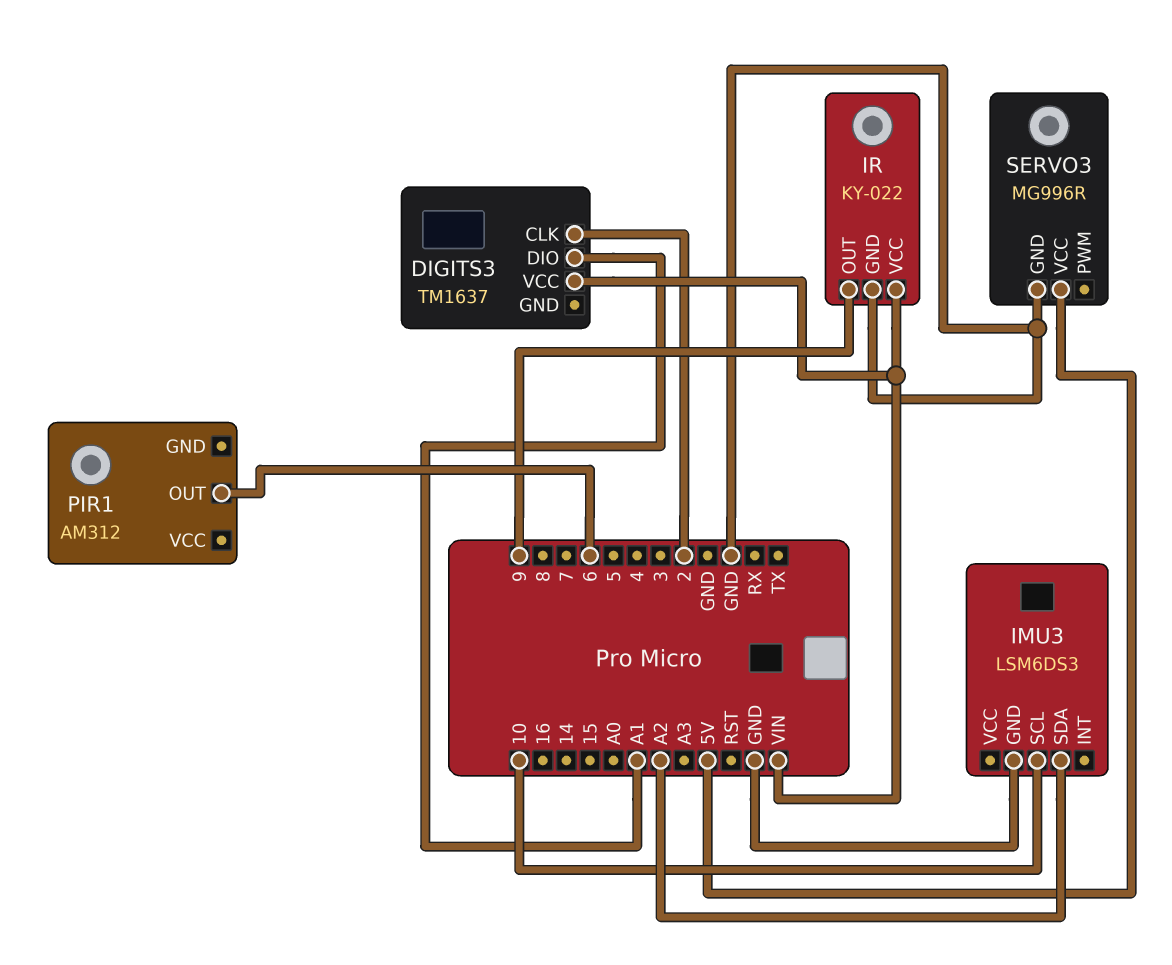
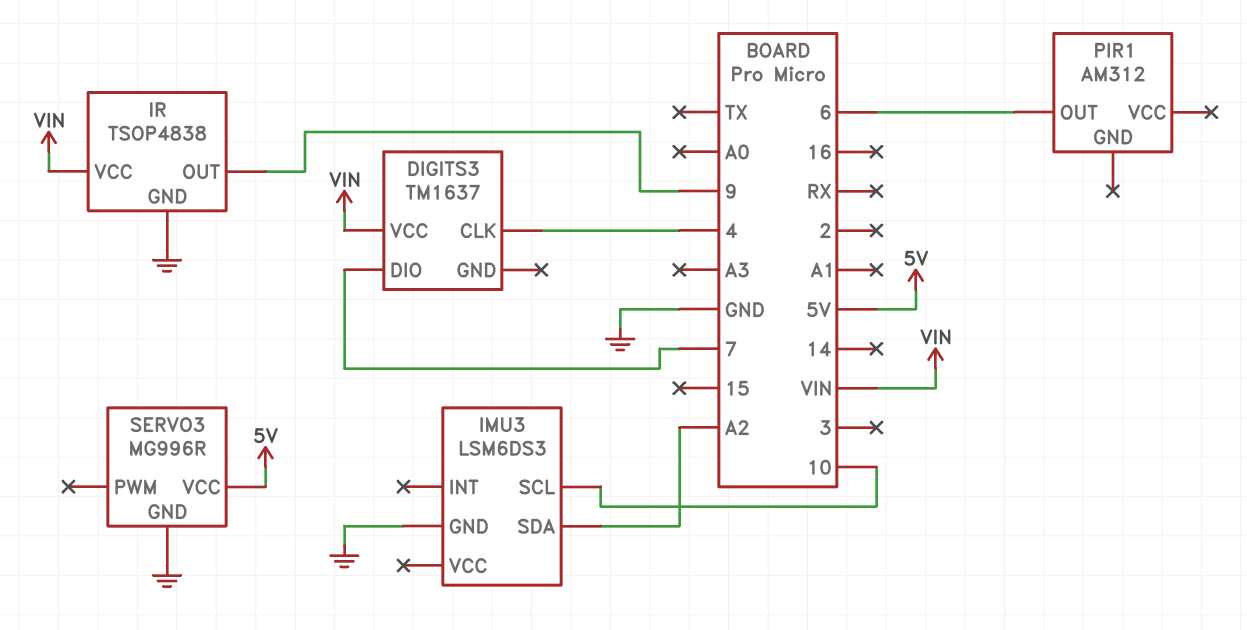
DIGITS3 pin CLK: 2 -> 4
DIGITS3 pin DIO: A1 -> 7
IR: KY-022 -> TSOP4838

